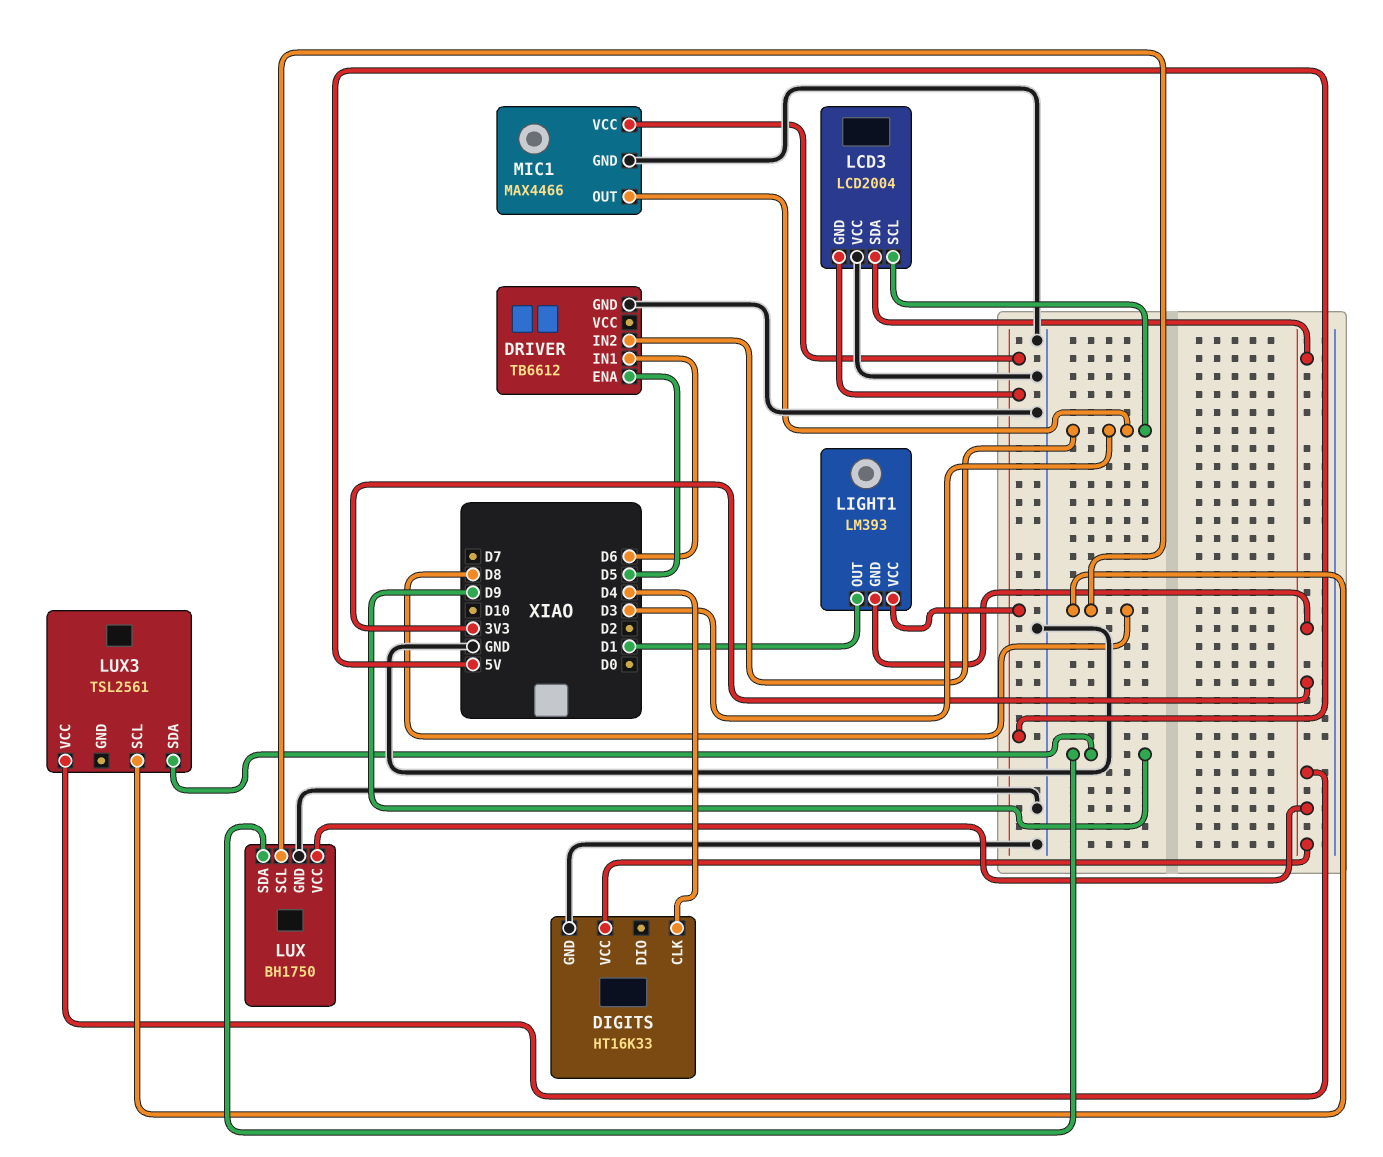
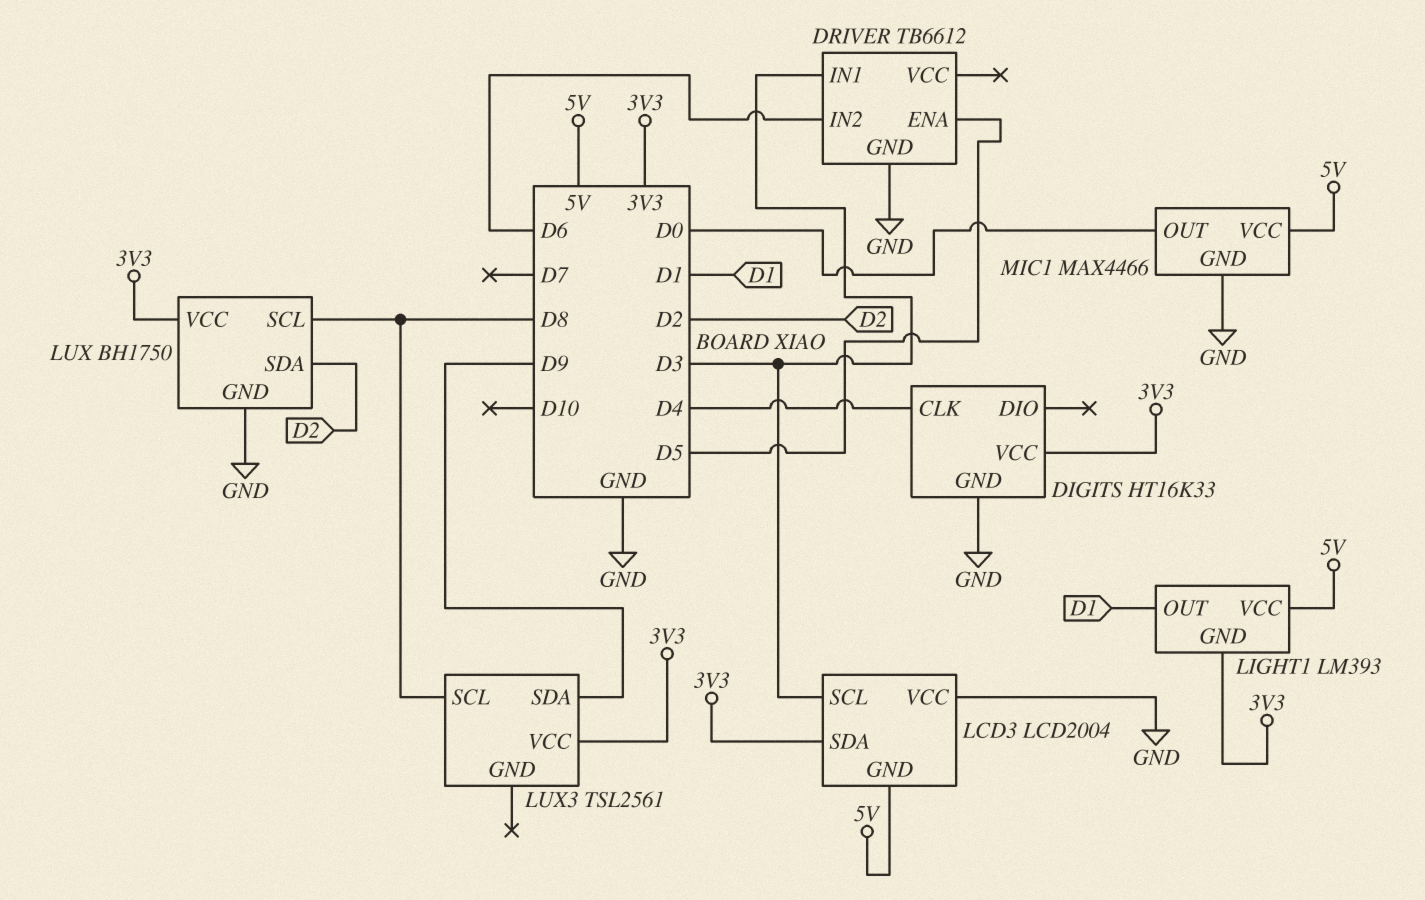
DRIVER pin IN1: D6 -> D3
DRIVER pin IN2: D3 -> D6
LUX pin SDA: D9 -> D2
MIC1 pin OUT: D3 -> D0

